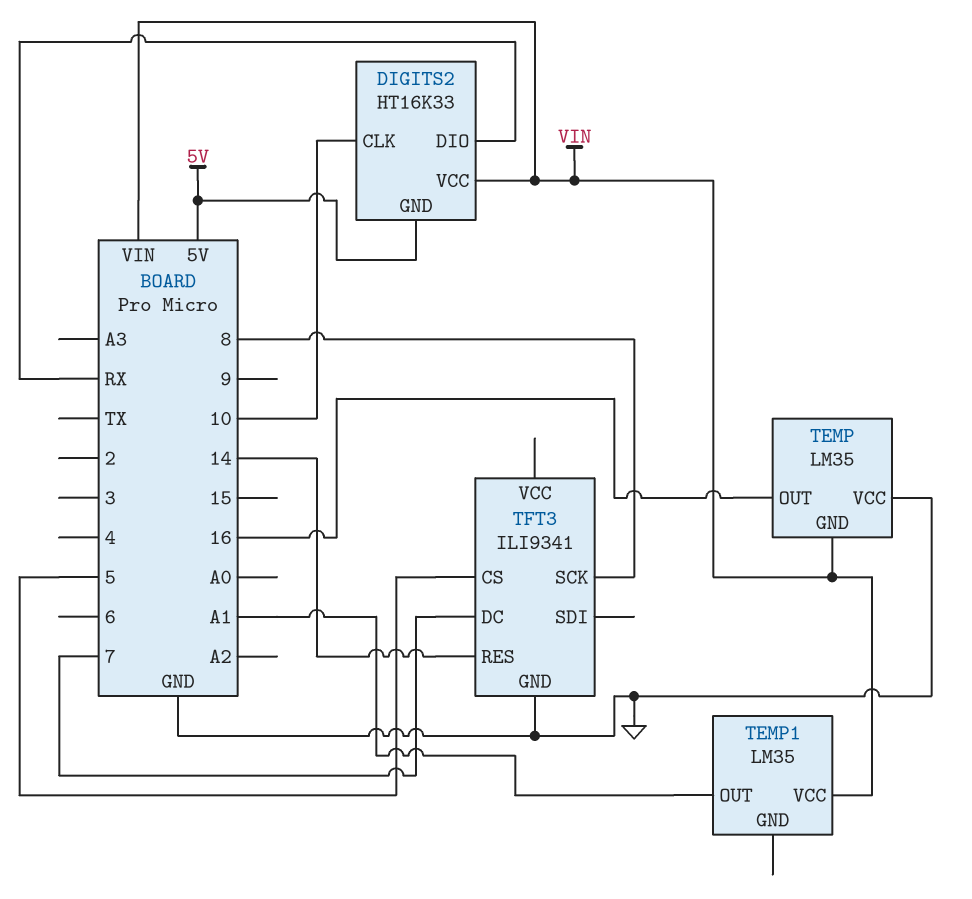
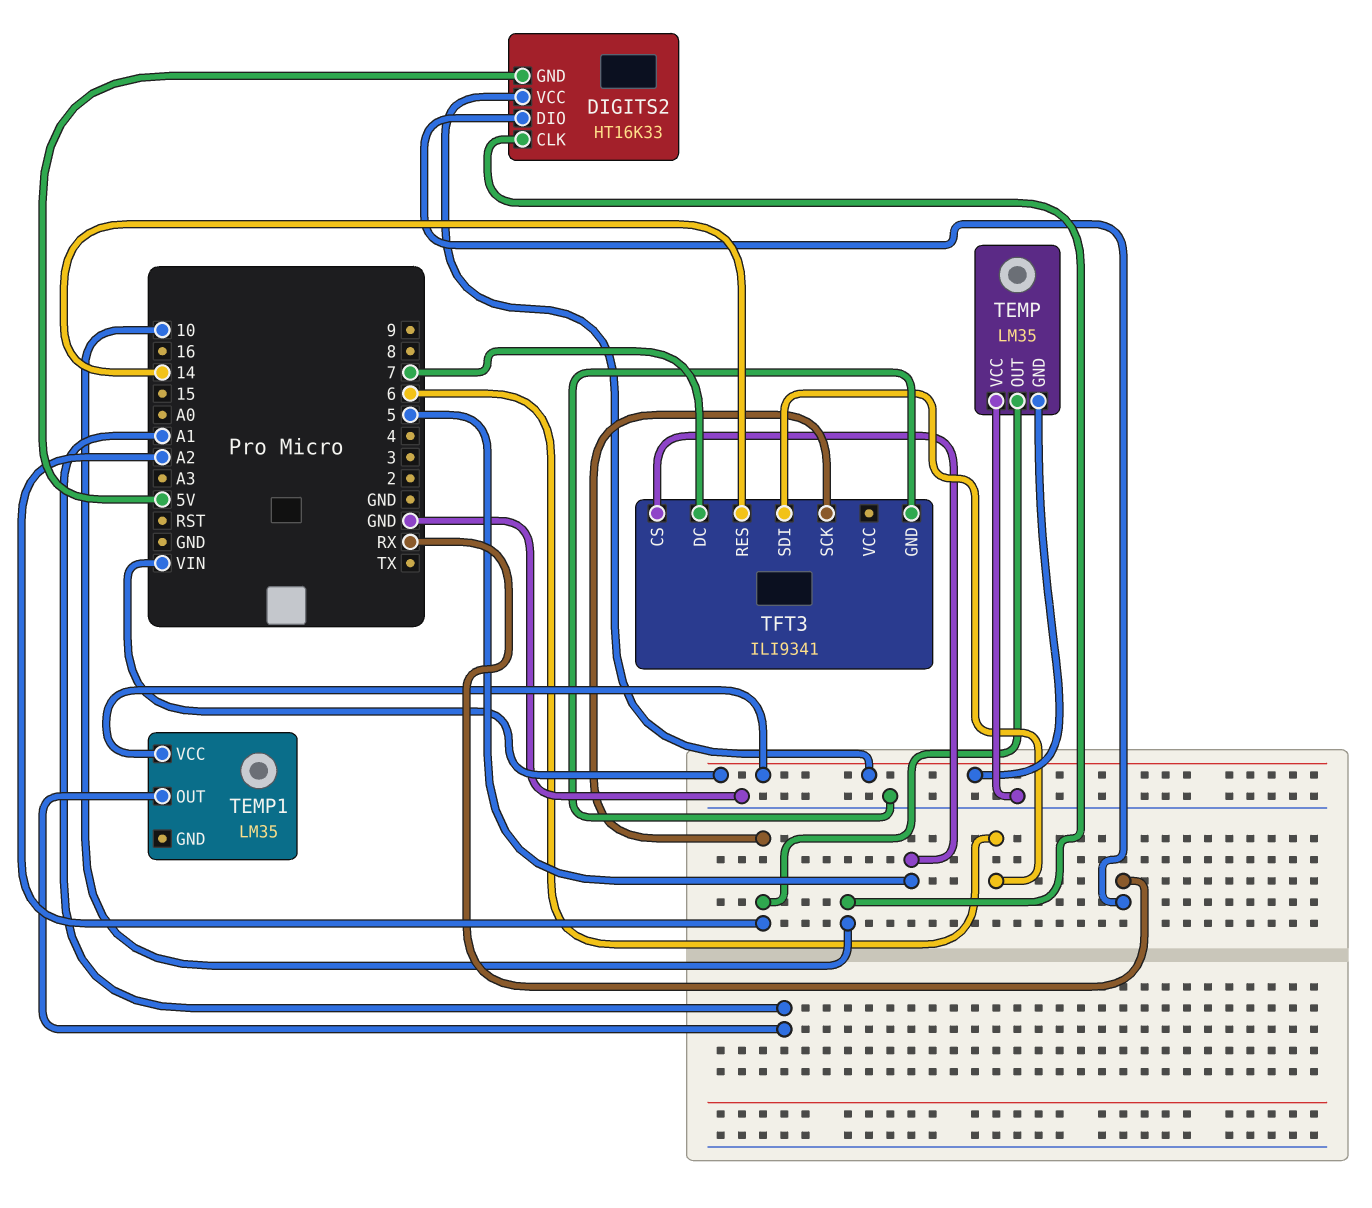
TEMP pin OUT: 16 -> A2
TFT3 pin SCK: 8 -> A2
TFT3 pin SDI: none -> 6

